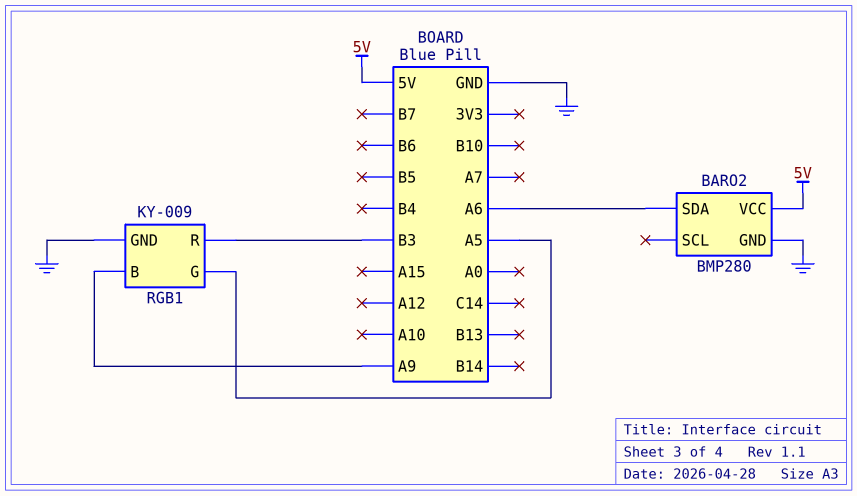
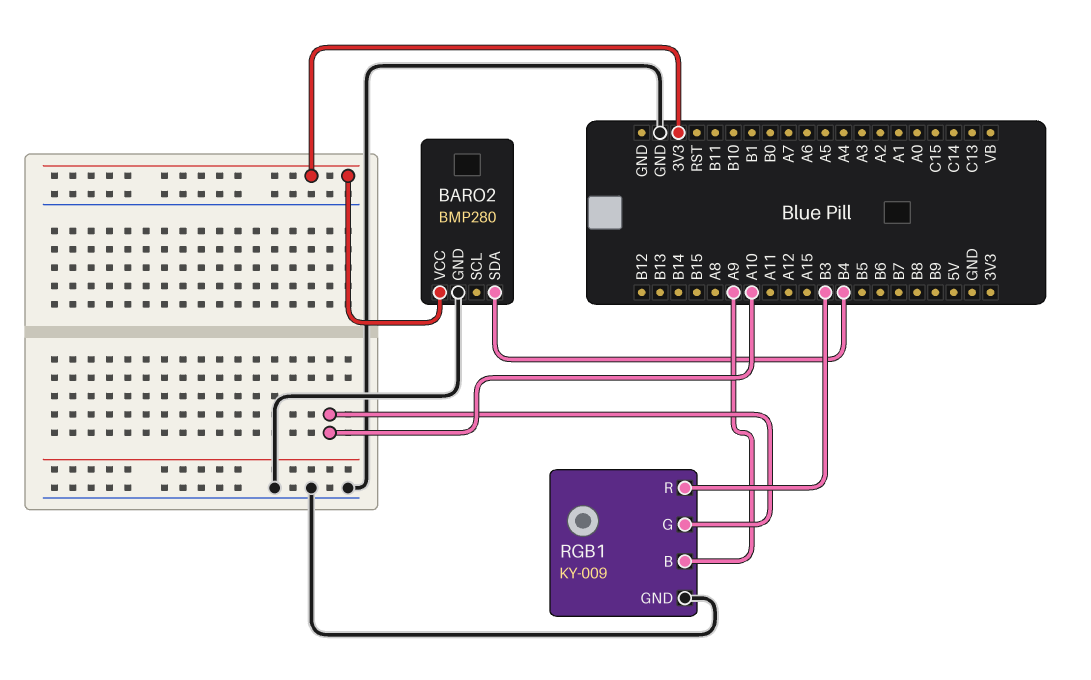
BARO2 pin SDA: A6 -> B4
BARO2 pin VCC: 5V -> 3V3
RGB1 pin G: A5 -> A10

